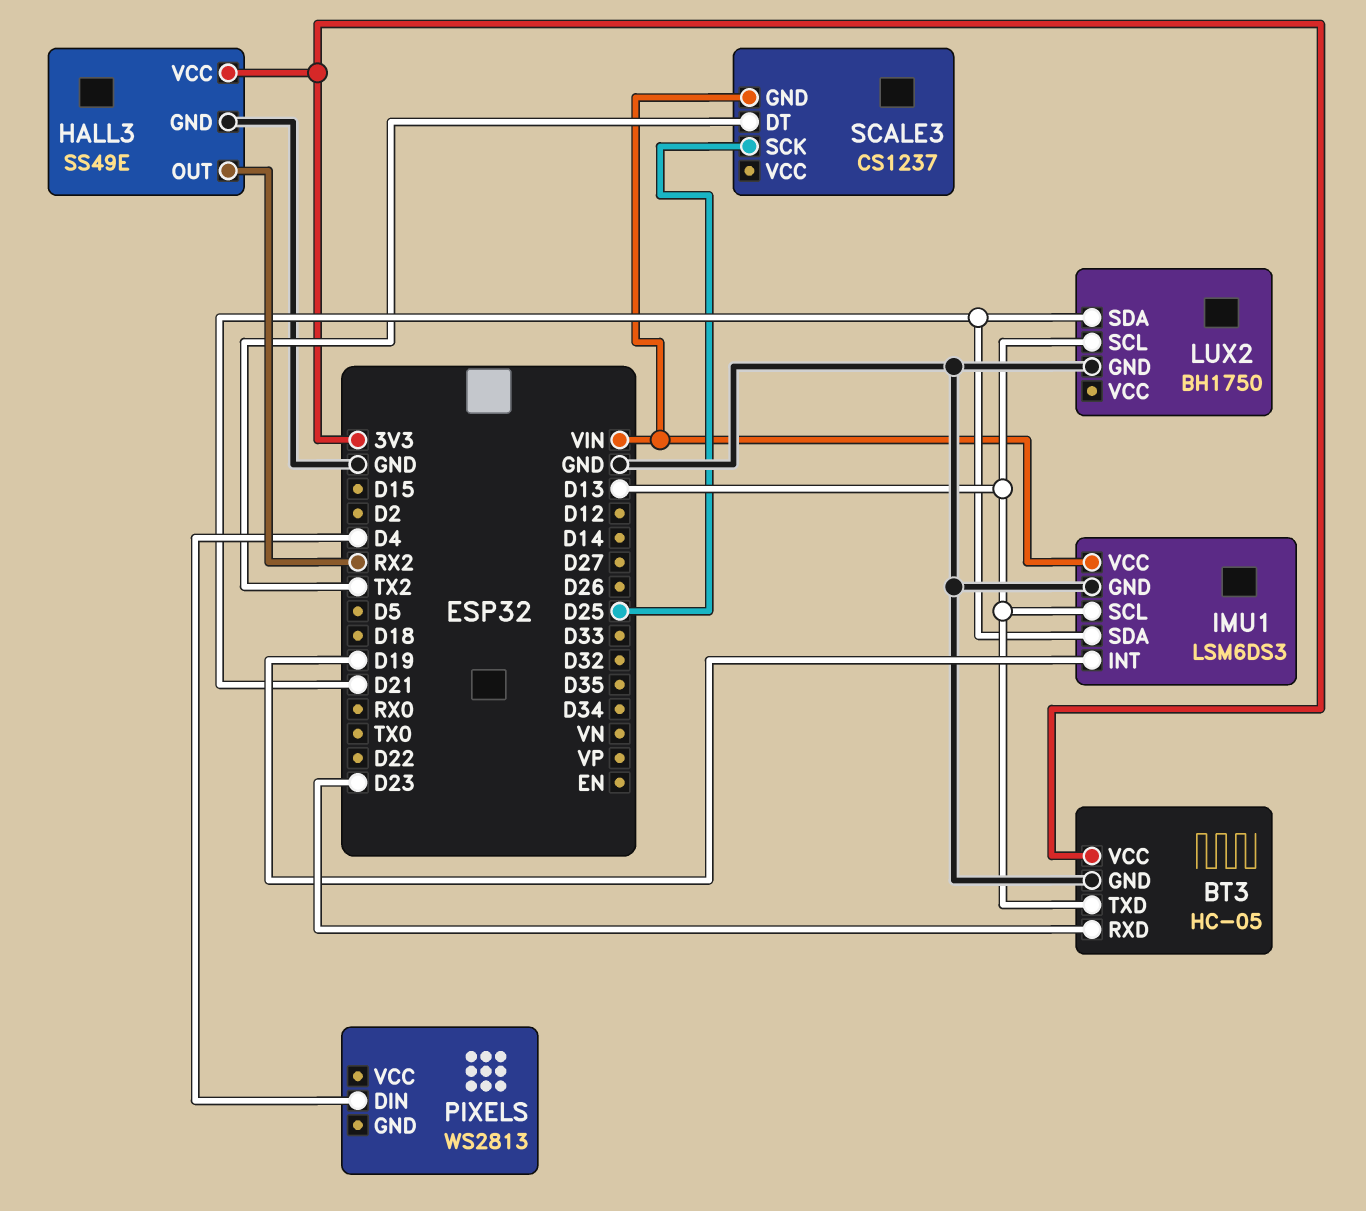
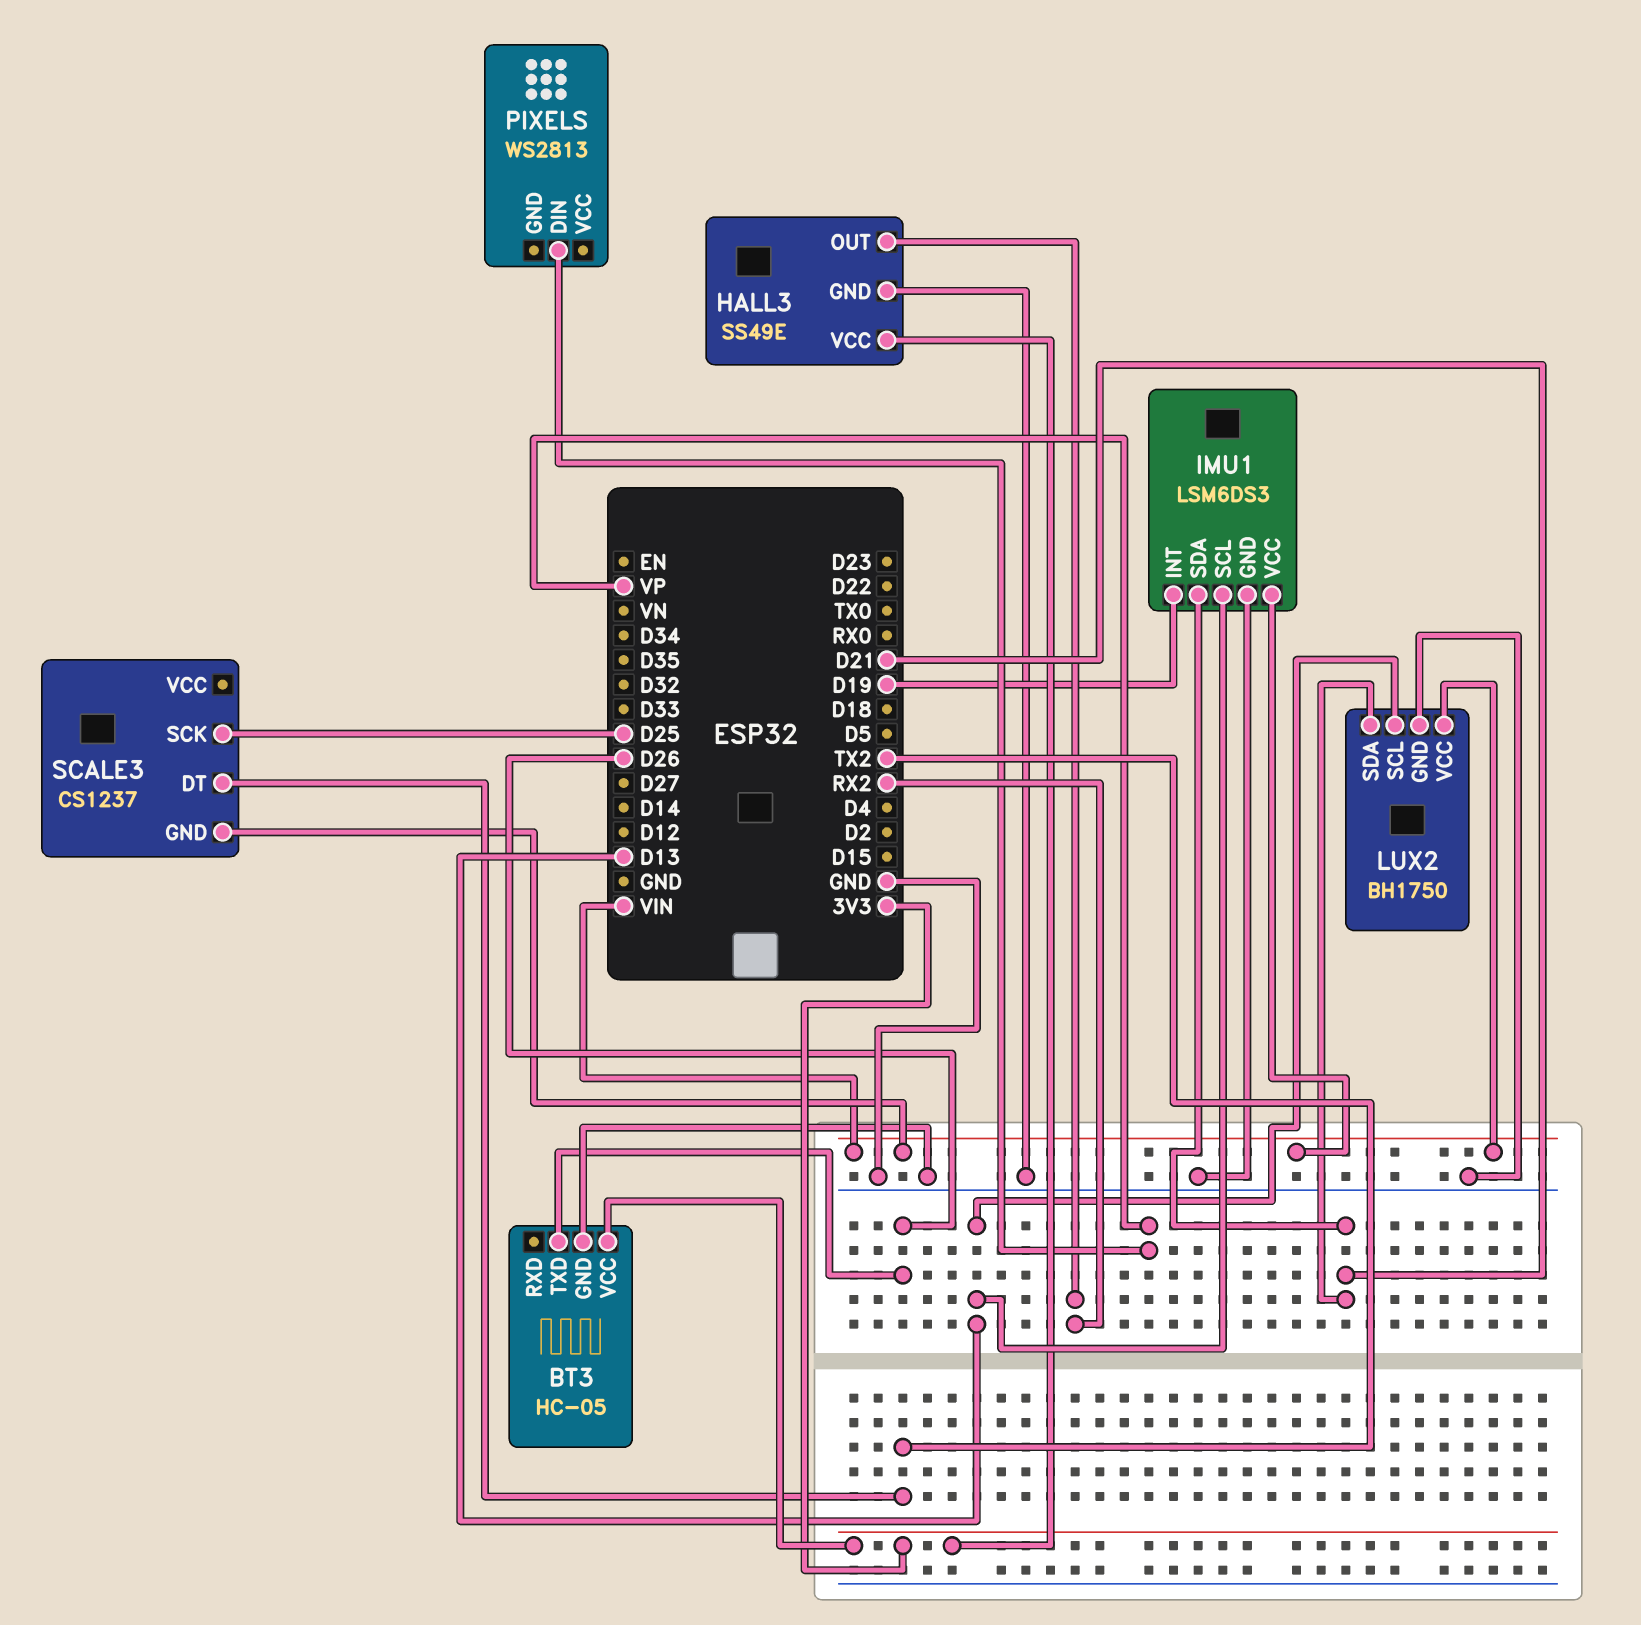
BT3 pin RXD: D23 -> none
BT3 pin TXD: D13 -> D26
LUX2 pin VCC: none -> VIN
PIXELS pin DIN: D4 -> VP

